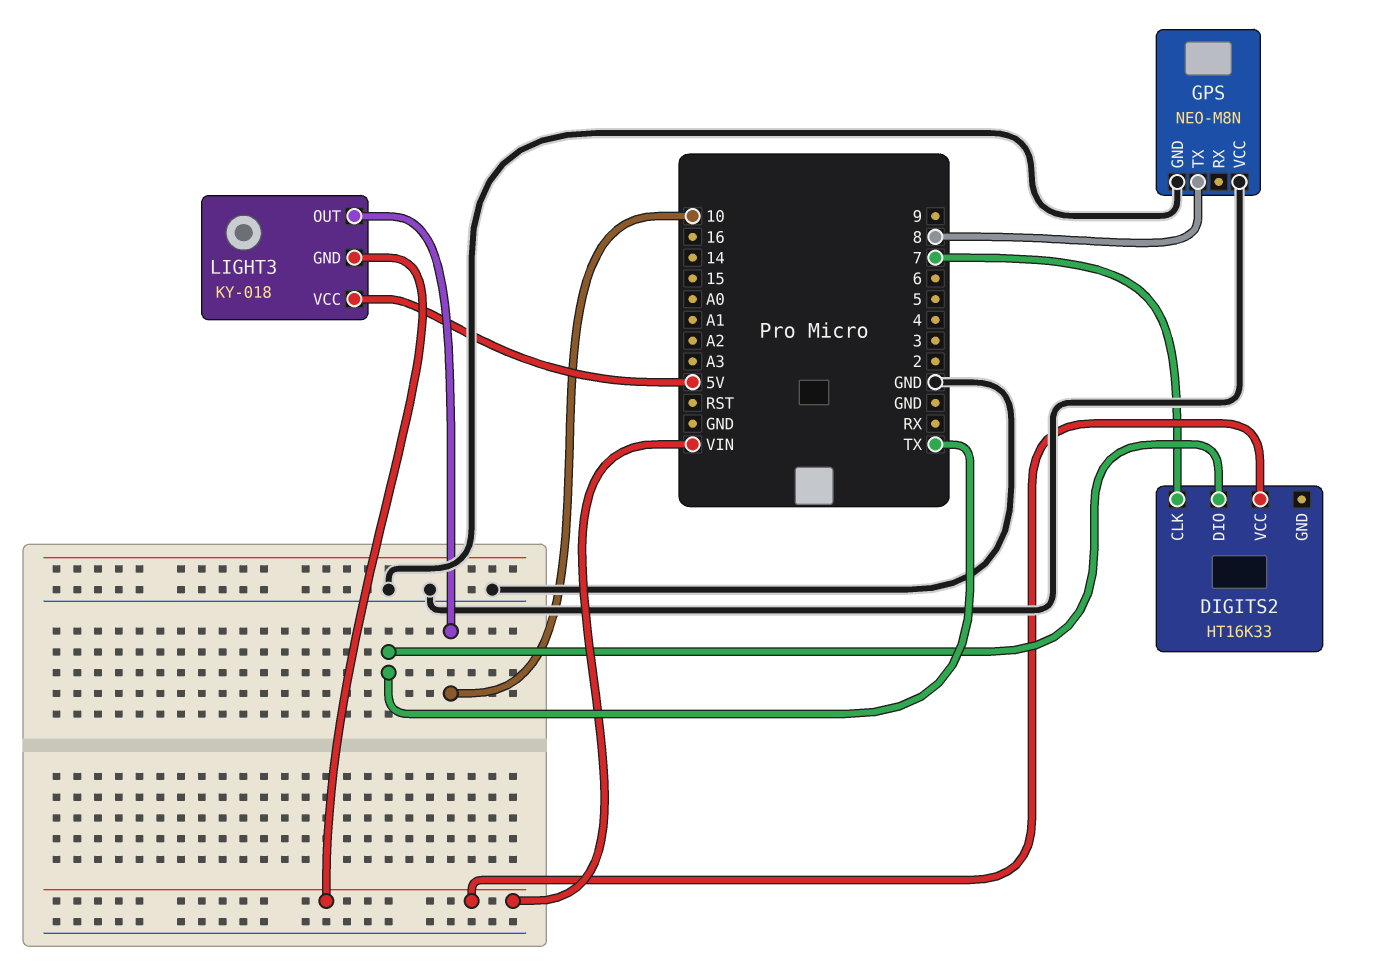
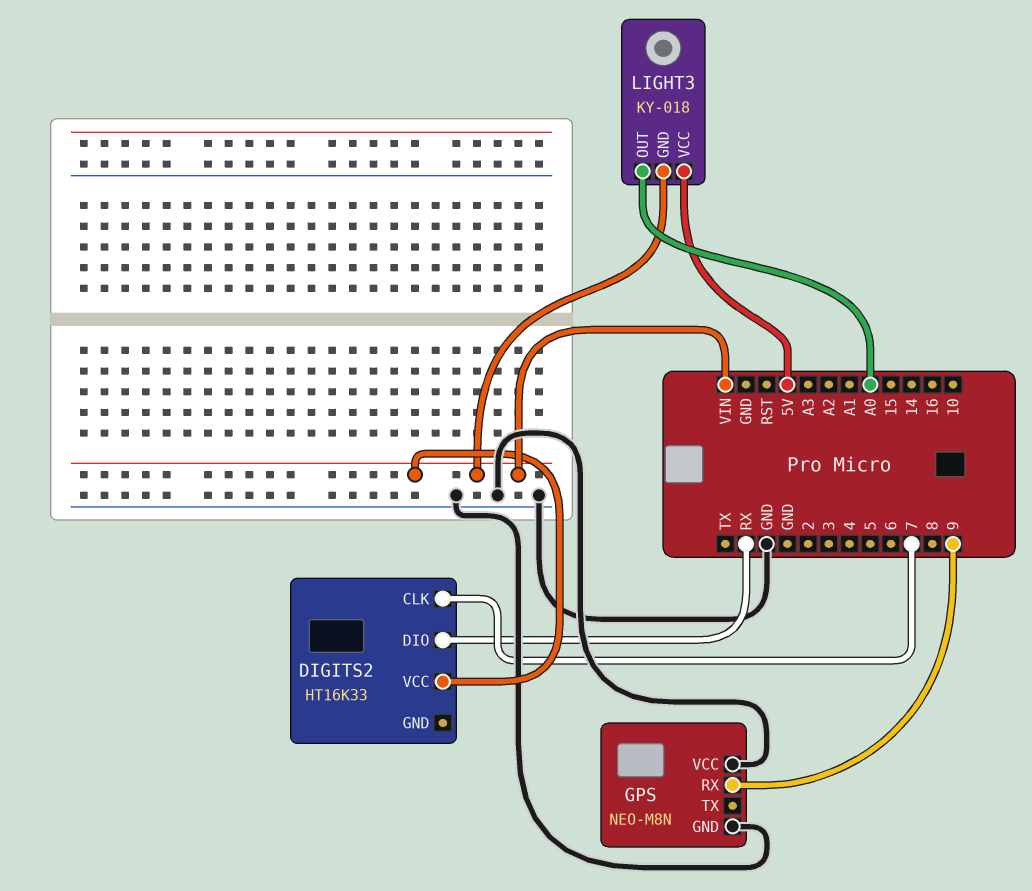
DIGITS2 pin DIO: TX -> RX
GPS pin RX: none -> 9
GPS pin TX: 8 -> none
LIGHT3 pin OUT: 10 -> A0

